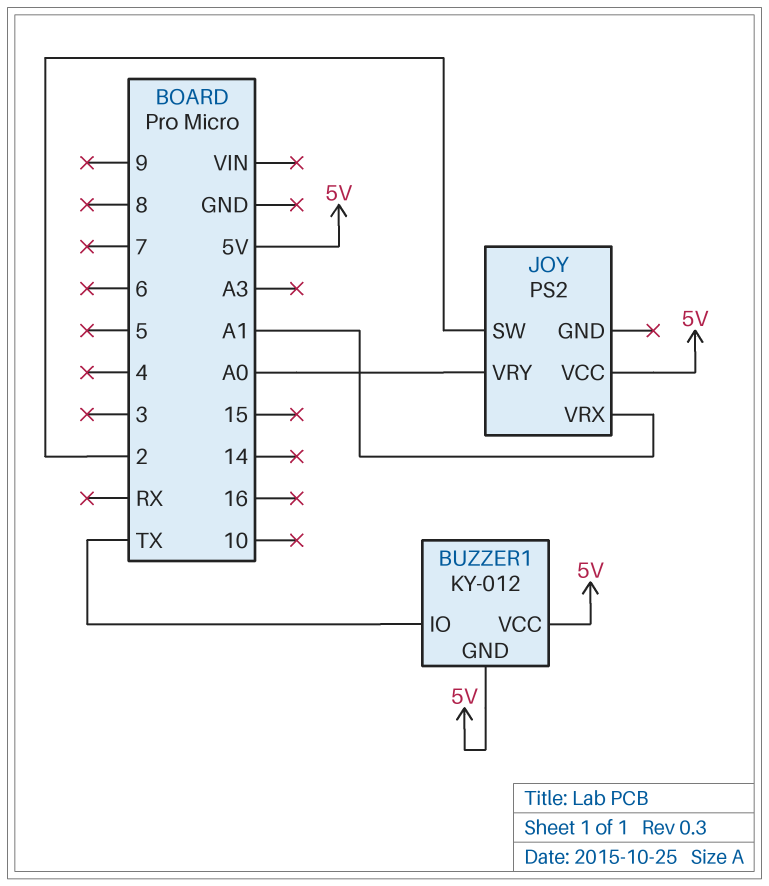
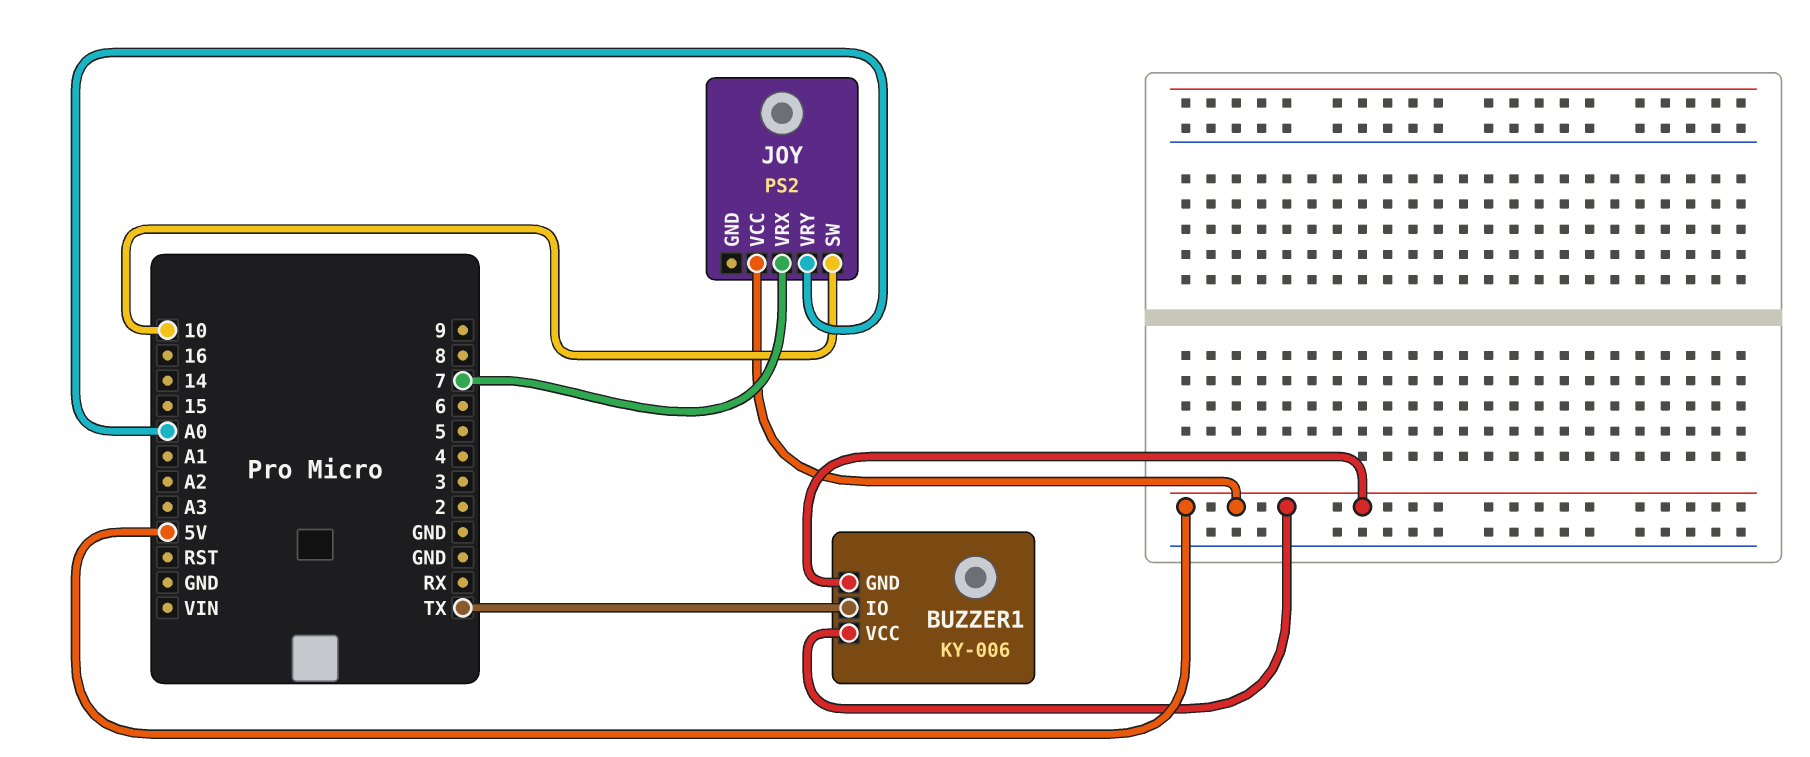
BUZZER1: KY-012 -> KY-006
JOY pin SW: 2 -> 10
JOY pin VRX: A1 -> 7

